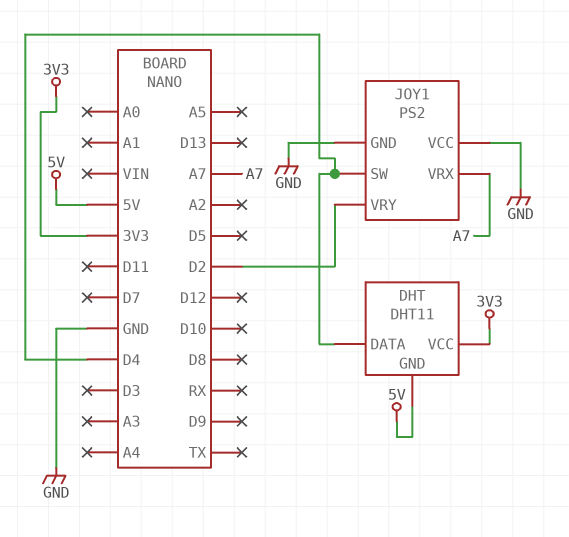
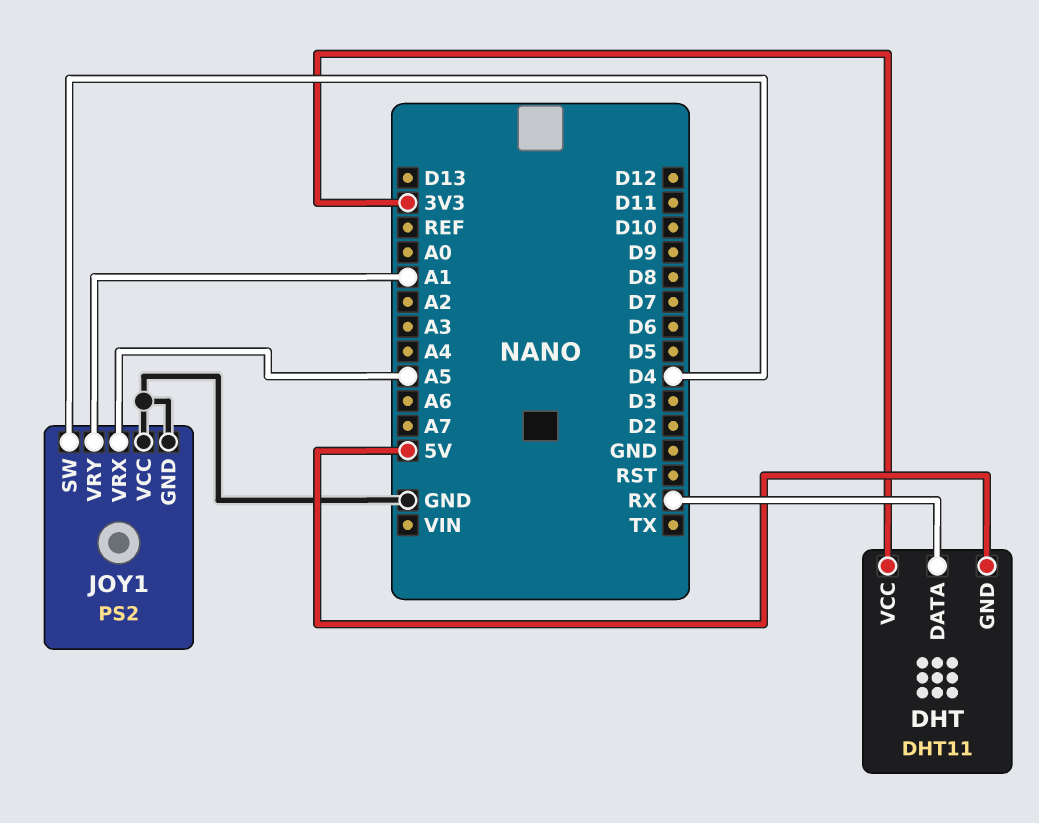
DHT pin DATA: D4 -> RX
JOY1 pin VRX: A7 -> A5
JOY1 pin VRY: D2 -> A1

